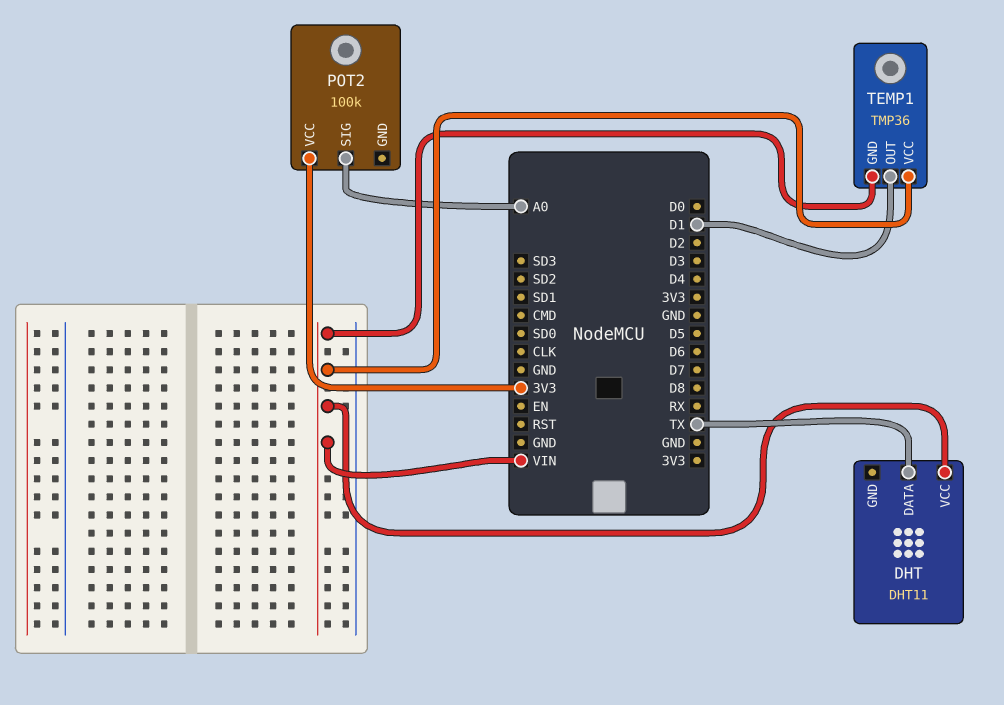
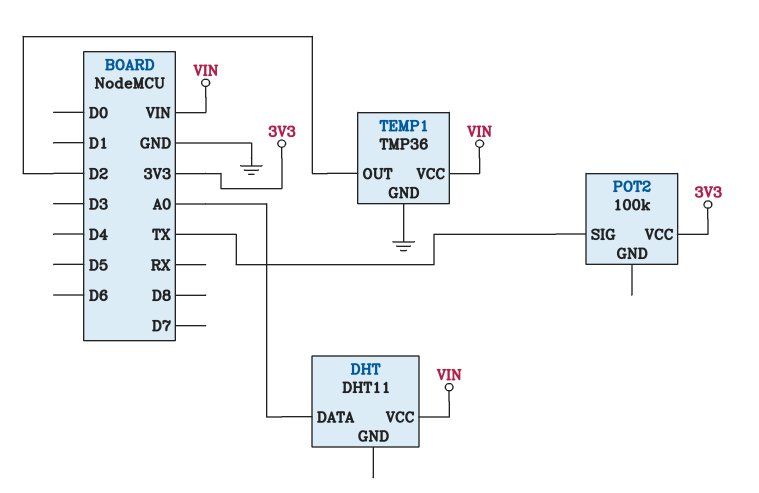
DHT pin DATA: TX -> A0
POT2 pin SIG: A0 -> TX
TEMP1 pin GND: VIN -> GND
TEMP1 pin OUT: D1 -> D2

